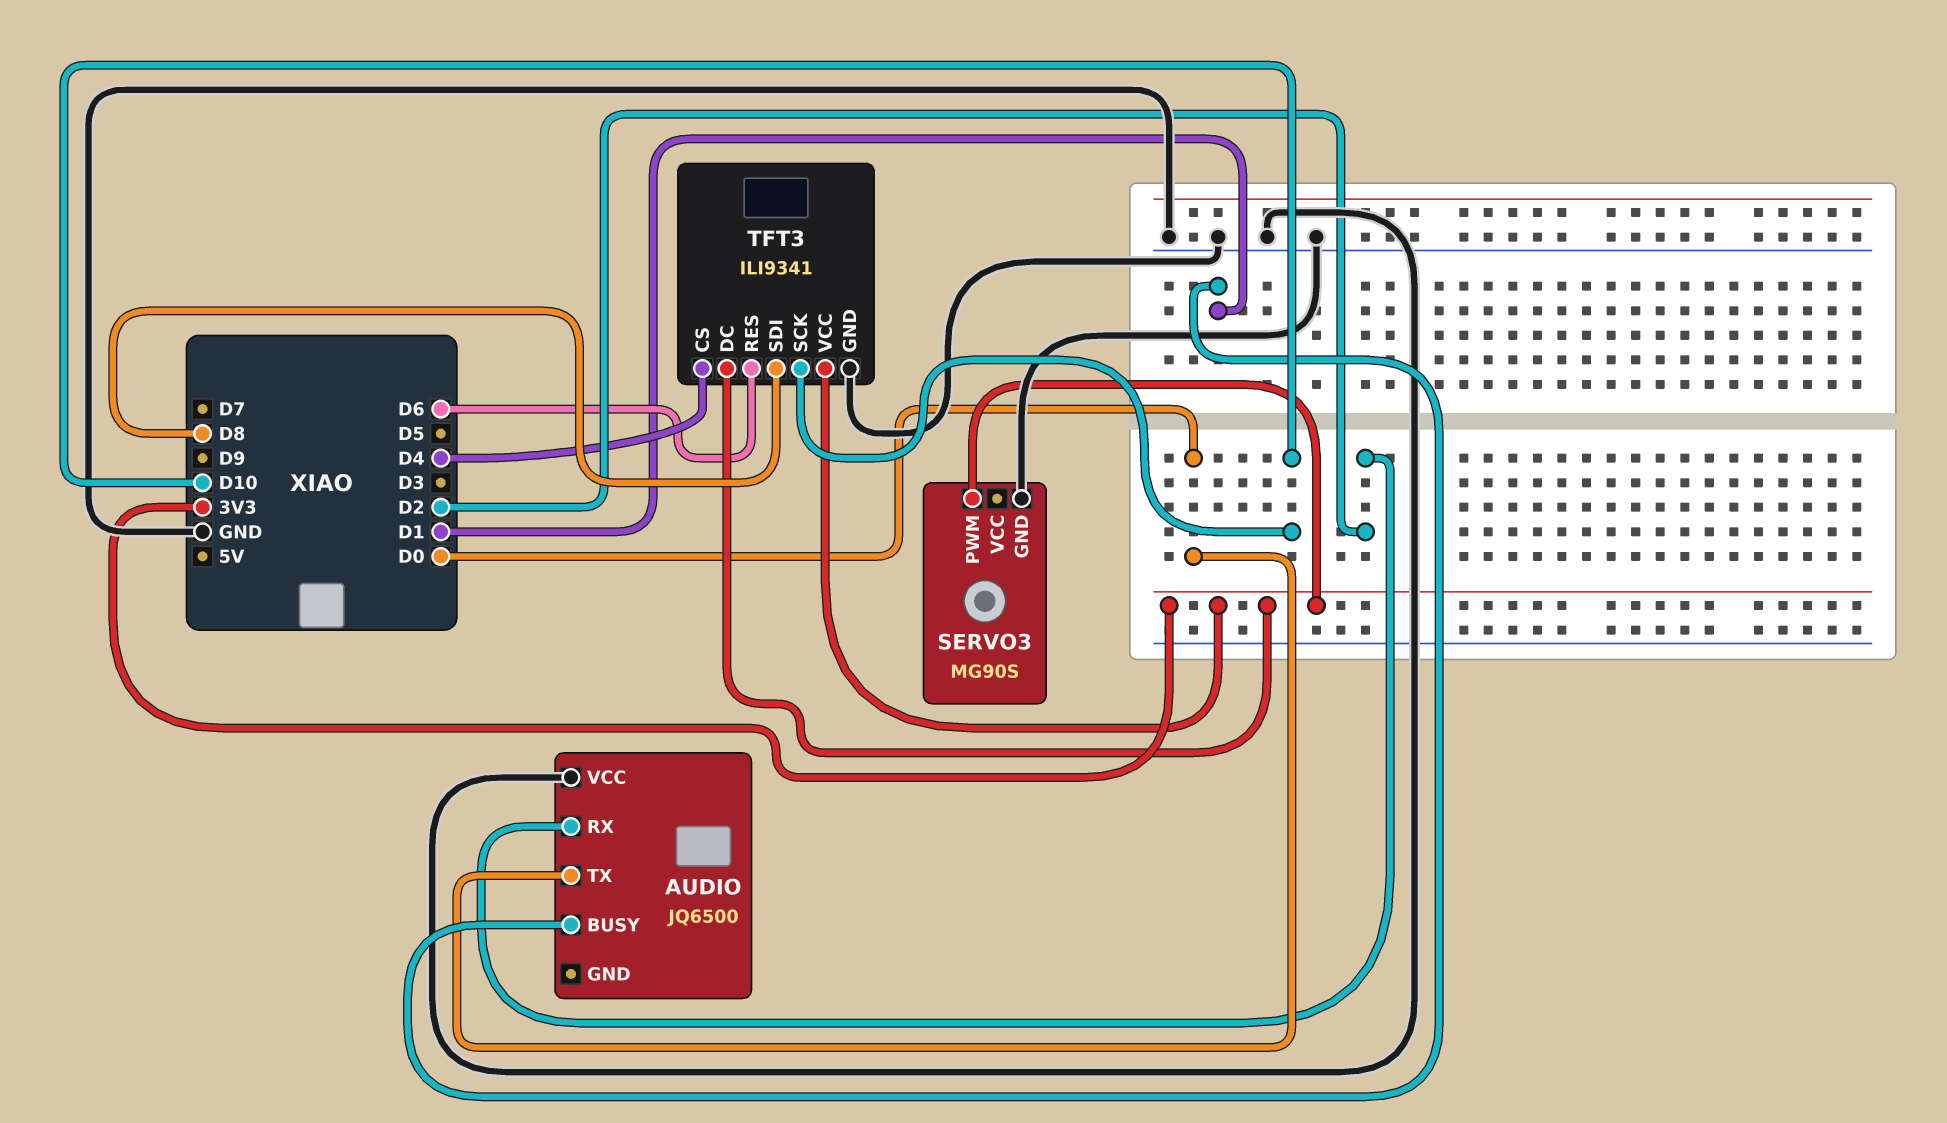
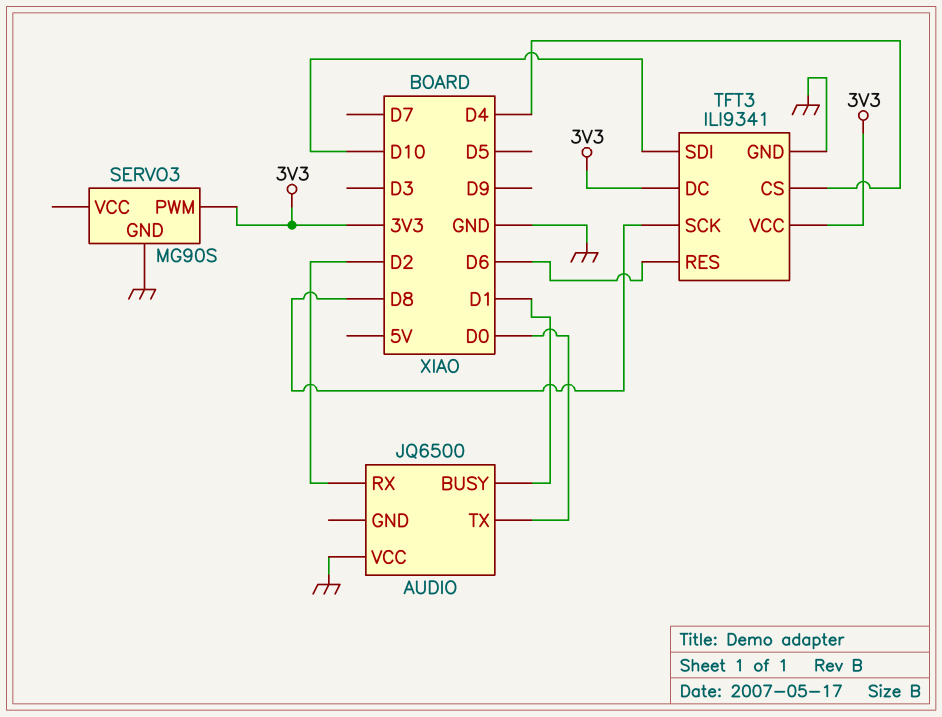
TFT3 pin SCK: D10 -> D8
TFT3 pin SDI: D8 -> D10

